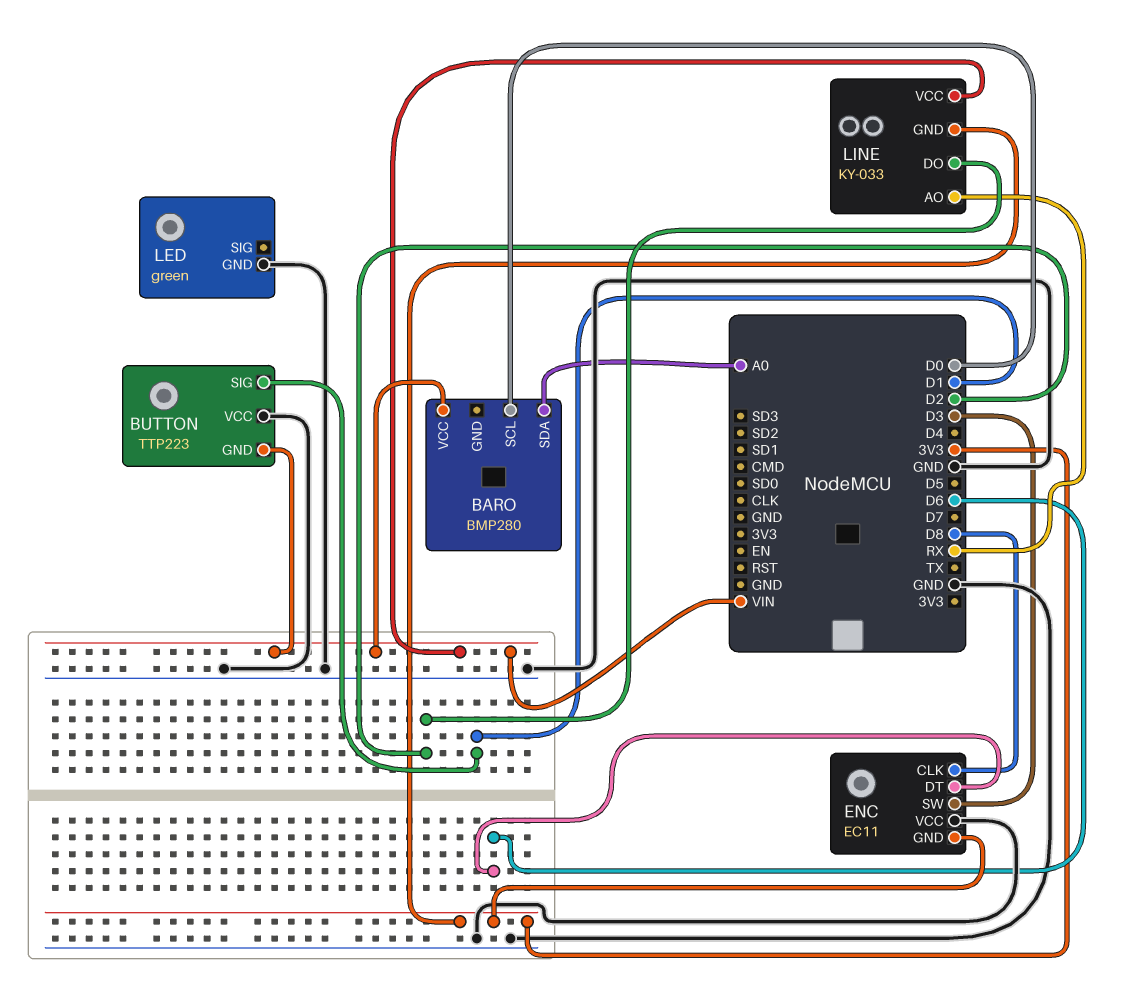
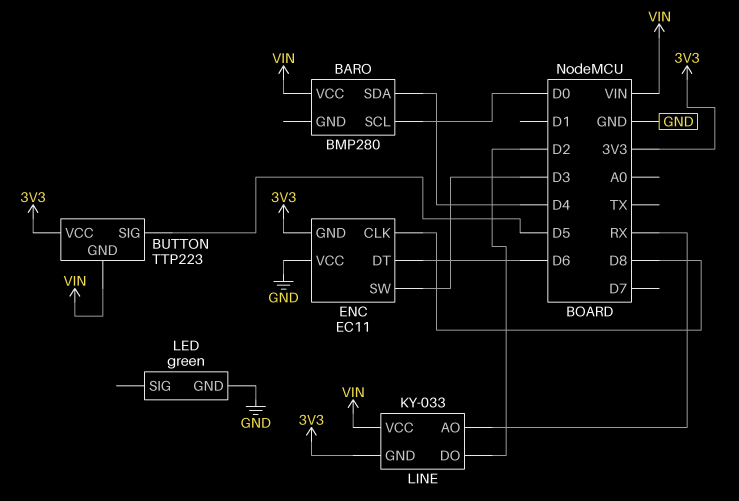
BARO pin SDA: A0 -> D4
BUTTON pin SIG: D1 -> D5
BUTTON pin VCC: GND -> 3V3

